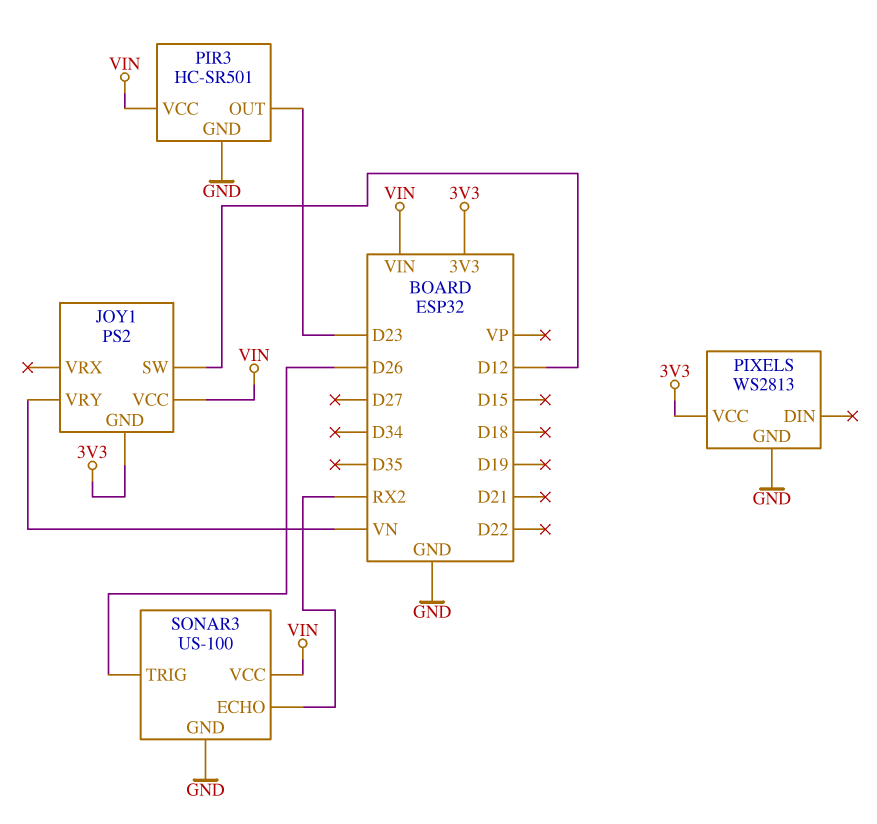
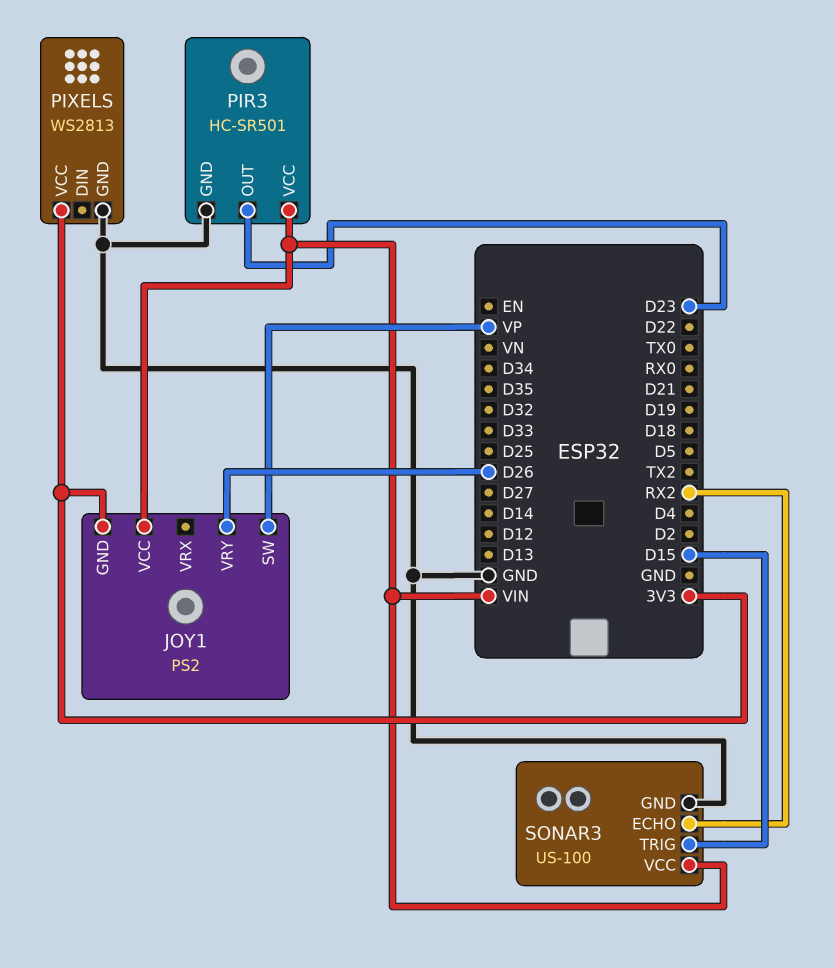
JOY1 pin SW: D12 -> VP
JOY1 pin VRY: VN -> D26
SONAR3 pin TRIG: D26 -> D15

